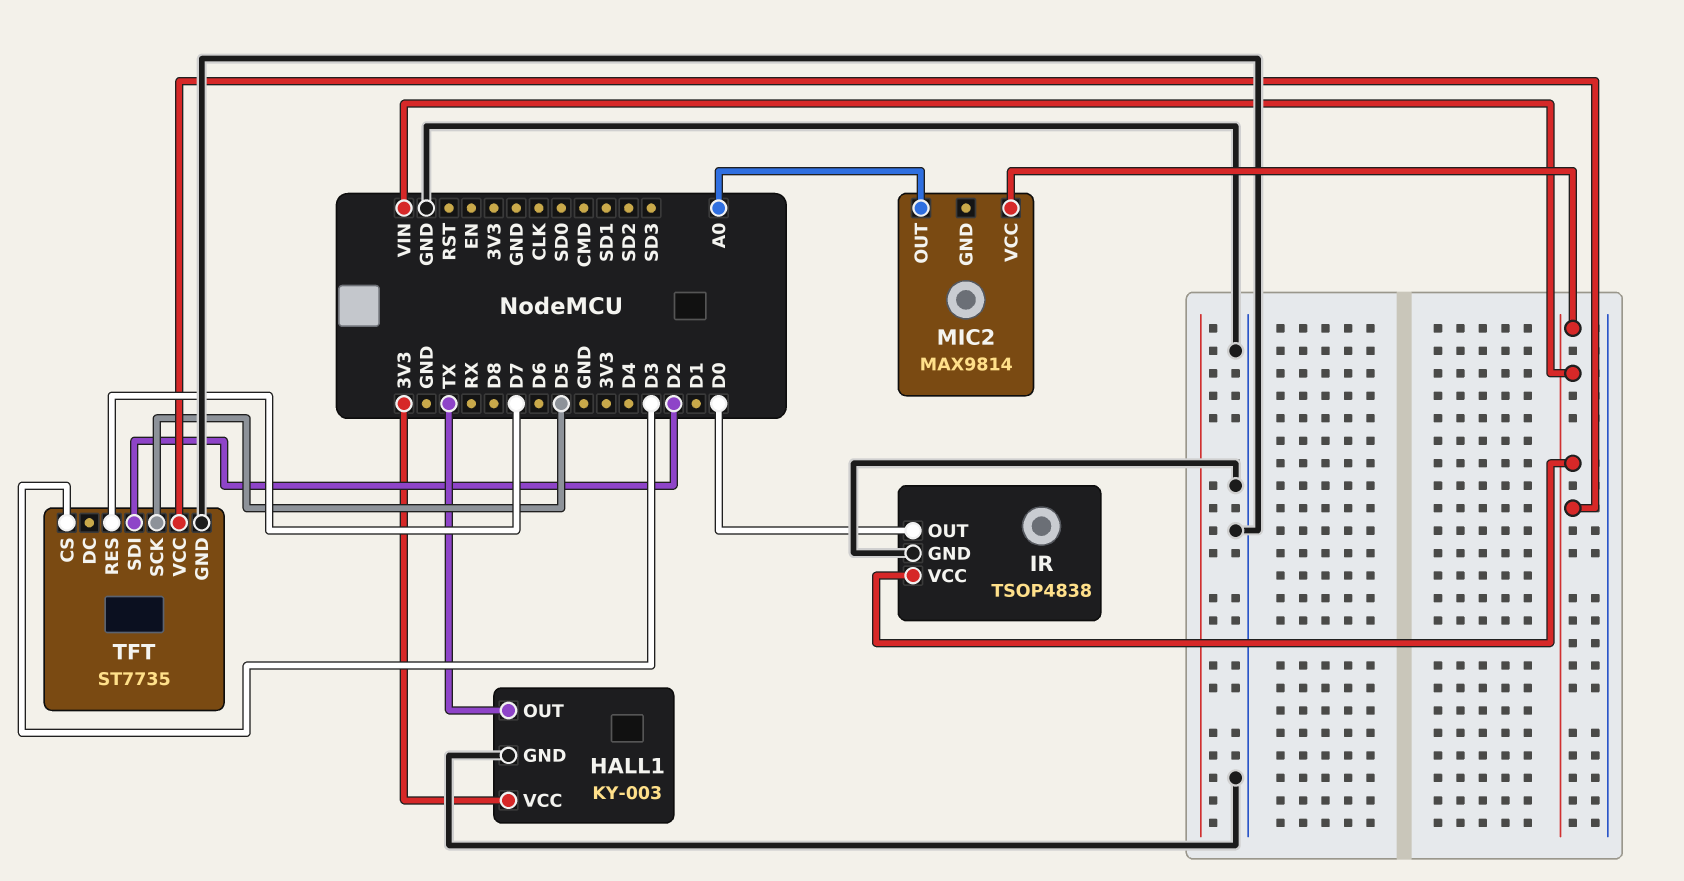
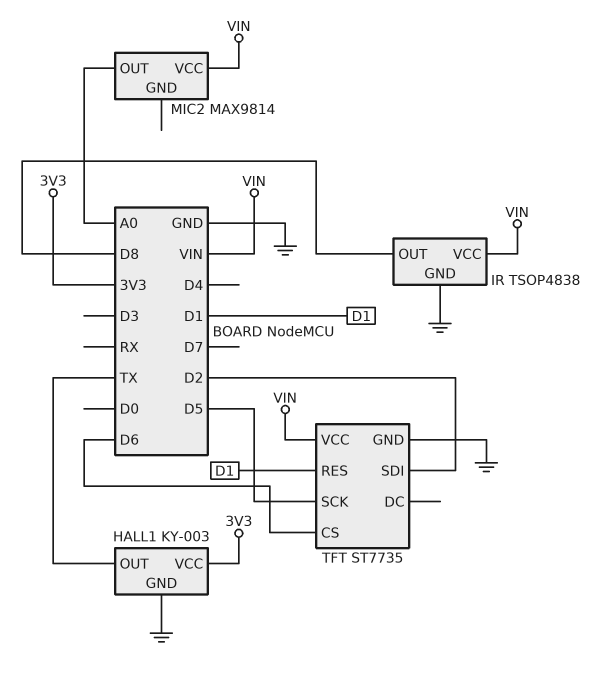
IR pin OUT: D0 -> D8
TFT pin CS: D3 -> D6
TFT pin RES: D7 -> D1

